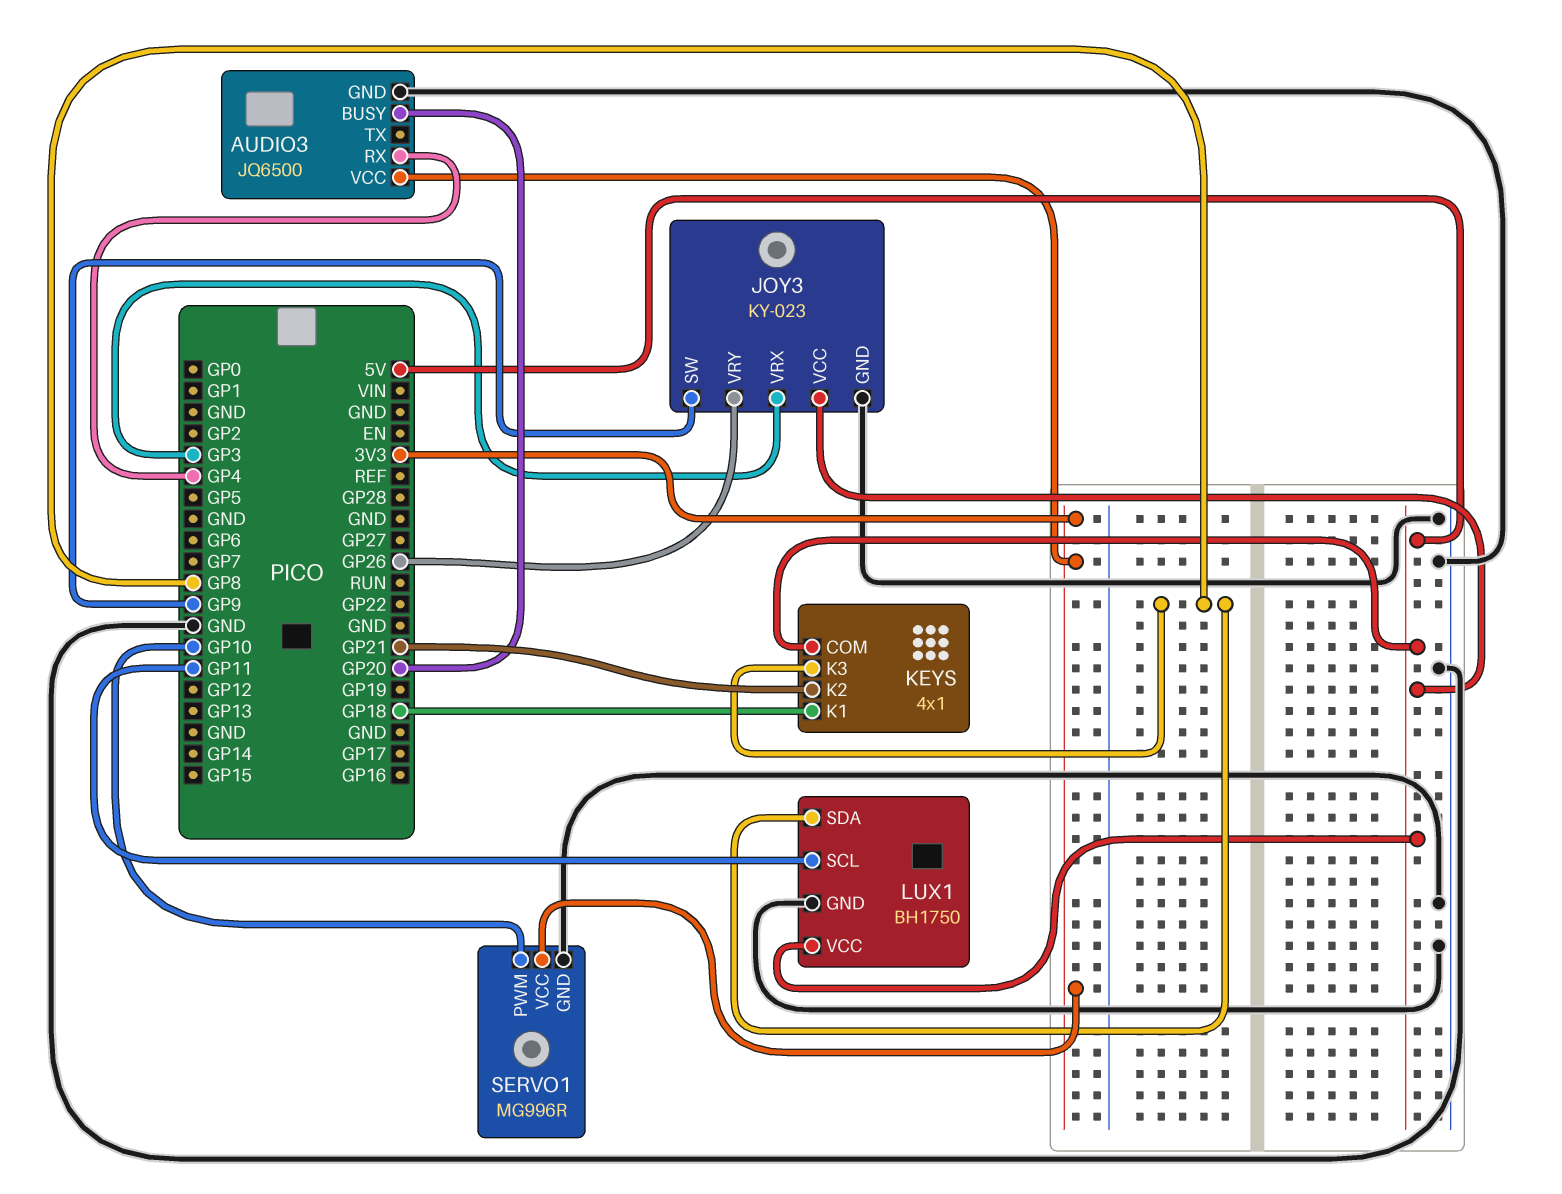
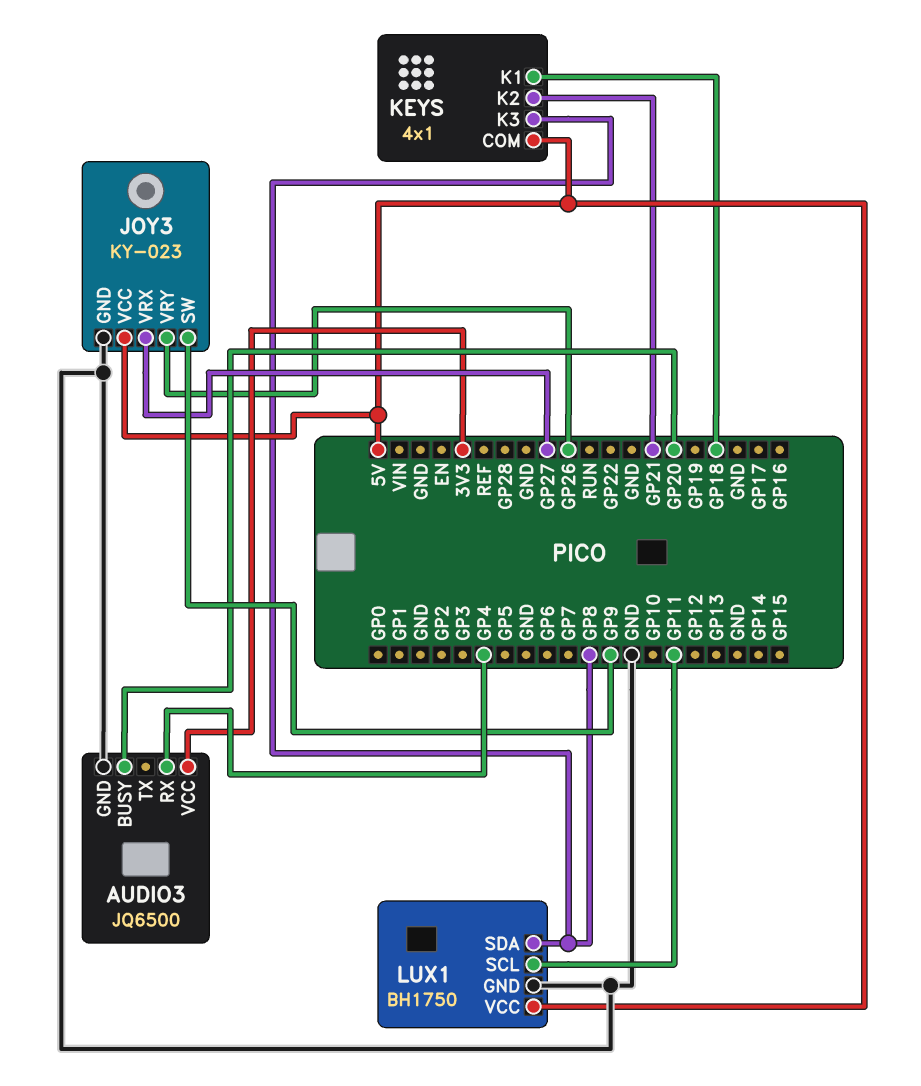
JOY3 pin VRX: GP3 -> GP27
SERVO1: MG996R -> none
SERVO1 pin GND: GND -> none
SERVO1 pin PWM: GP10 -> none
SERVO1 pin VCC: 3V3 -> none

